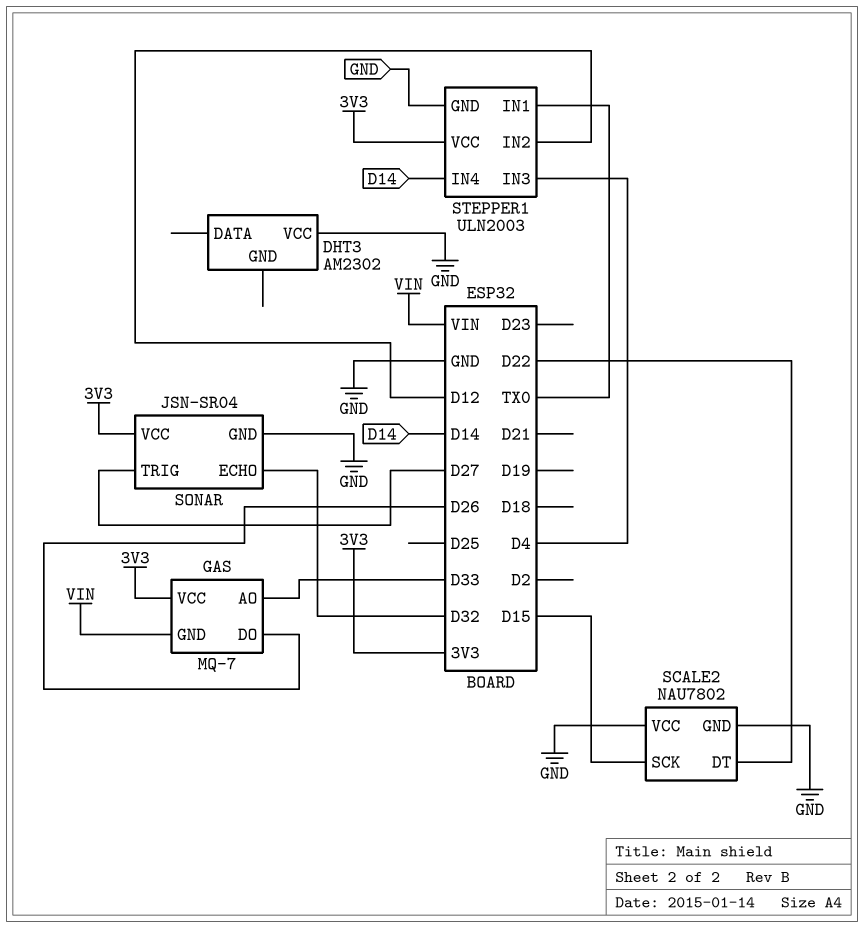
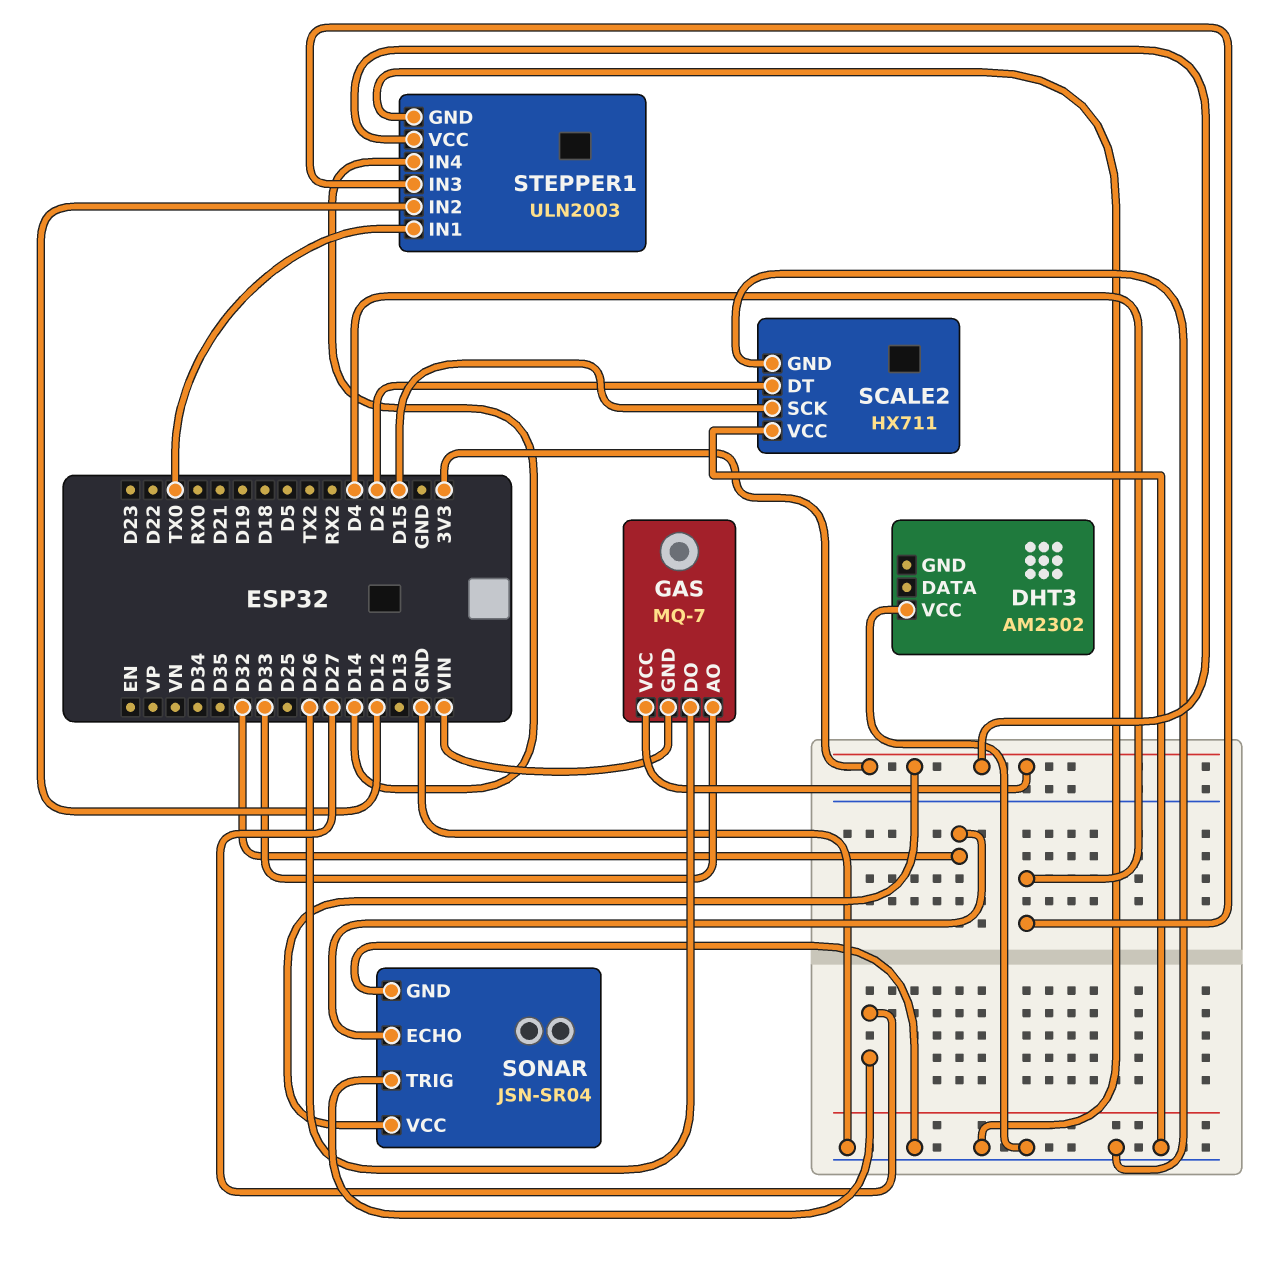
SCALE2: NAU7802 -> HX711
SCALE2 pin DT: D22 -> D2

